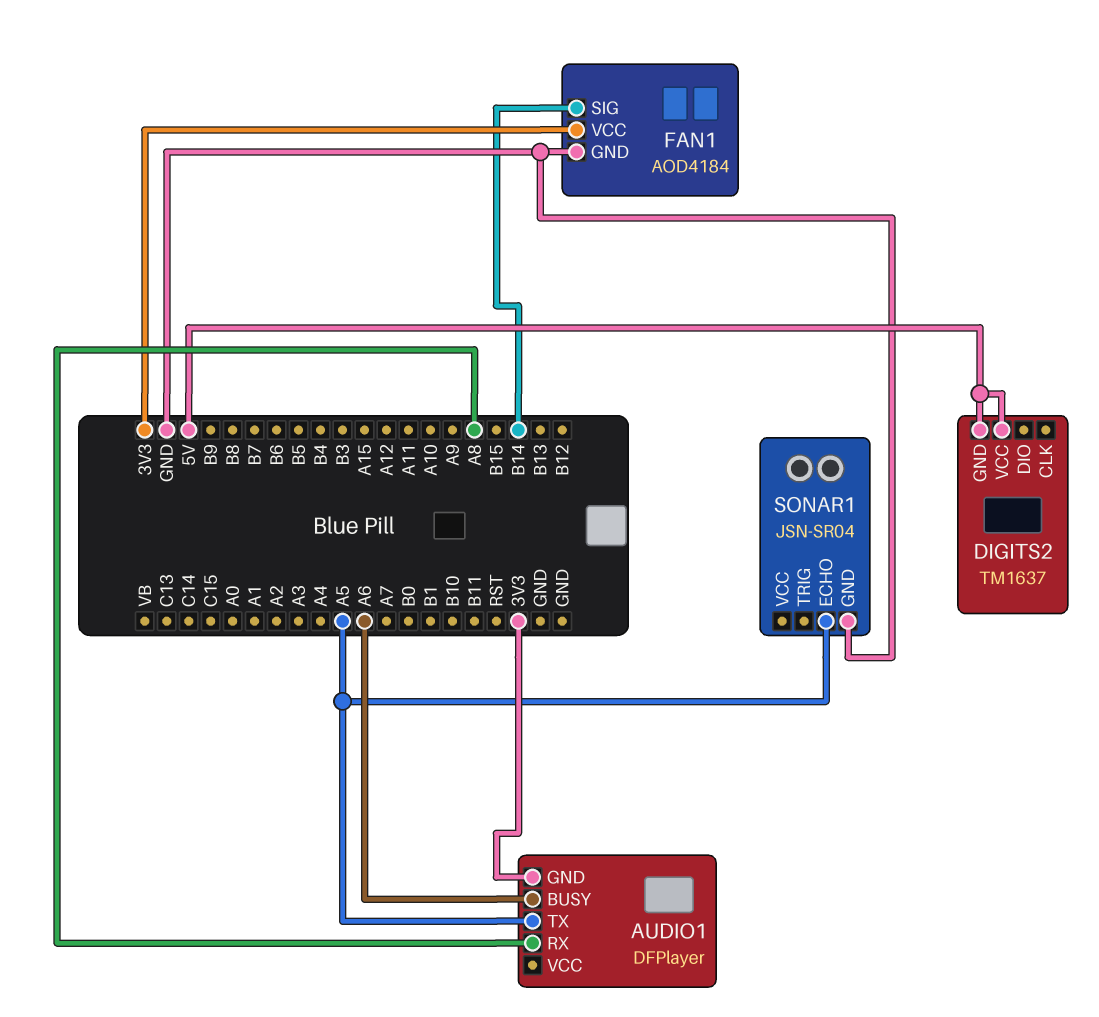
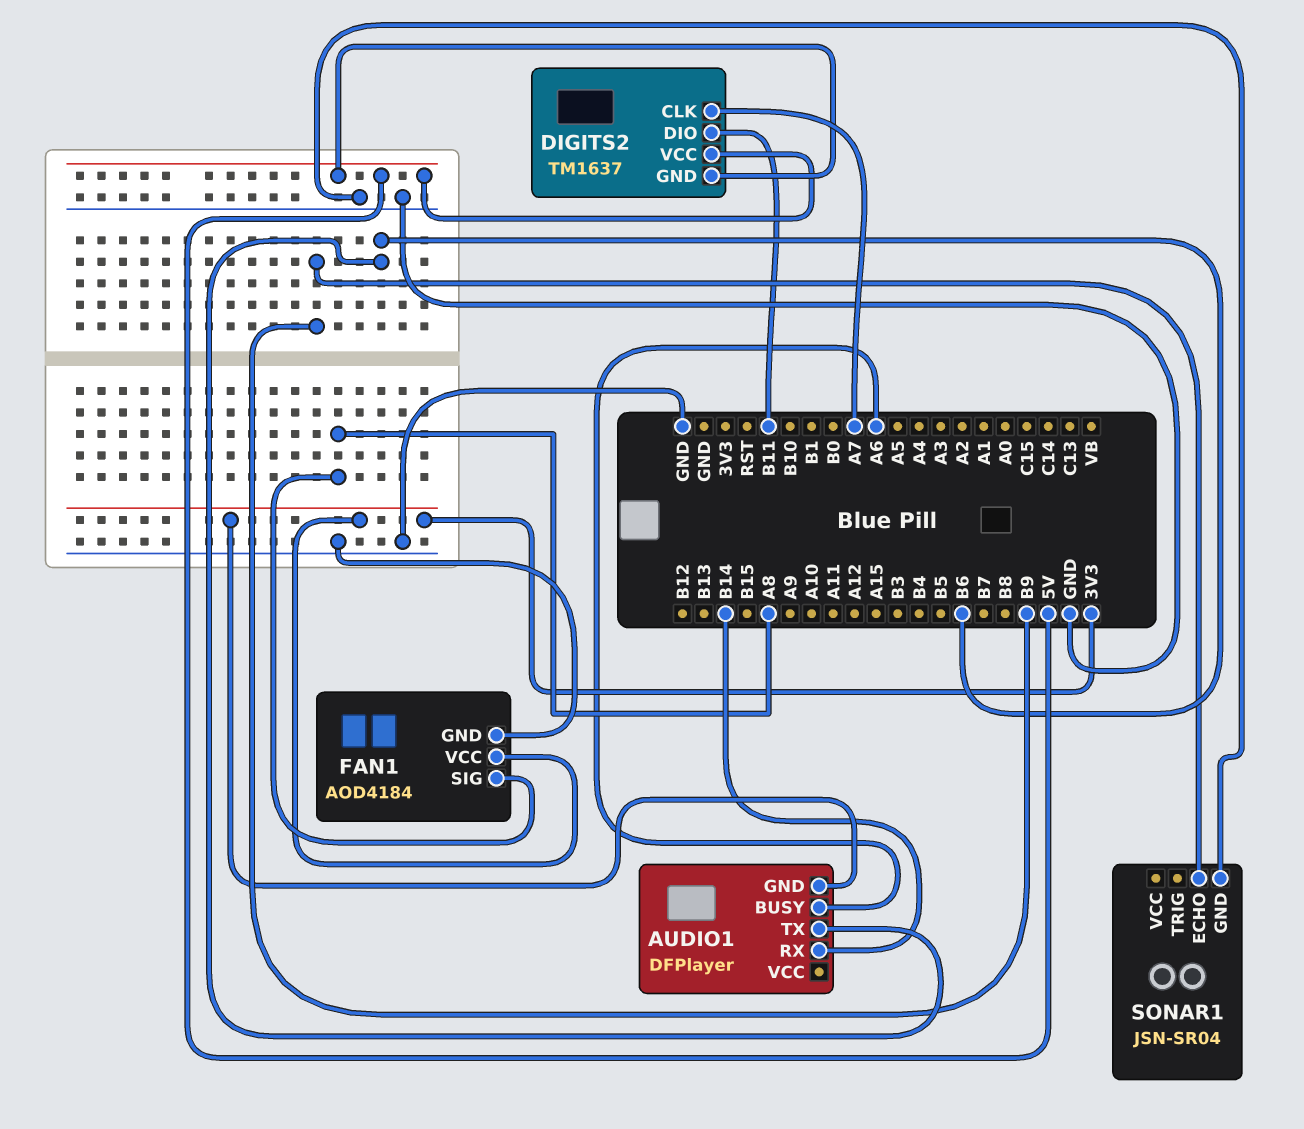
AUDIO1 pin RX: A8 -> B14
AUDIO1 pin TX: A5 -> B6
DIGITS2 pin CLK: none -> A7
DIGITS2 pin DIO: none -> B11
FAN1 pin SIG: B14 -> A8
SONAR1 pin ECHO: A5 -> B9

